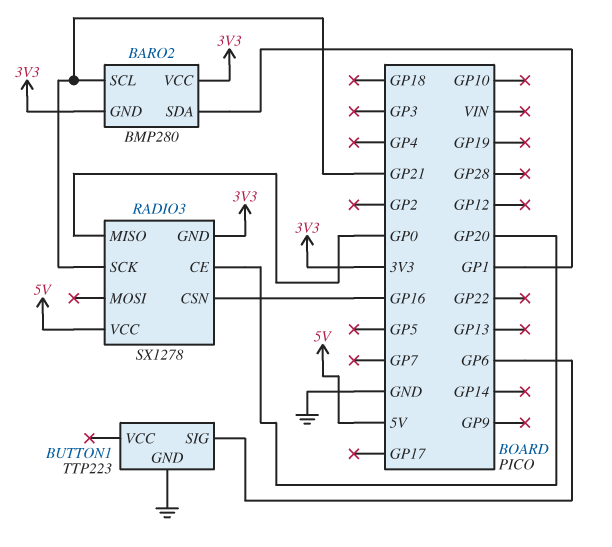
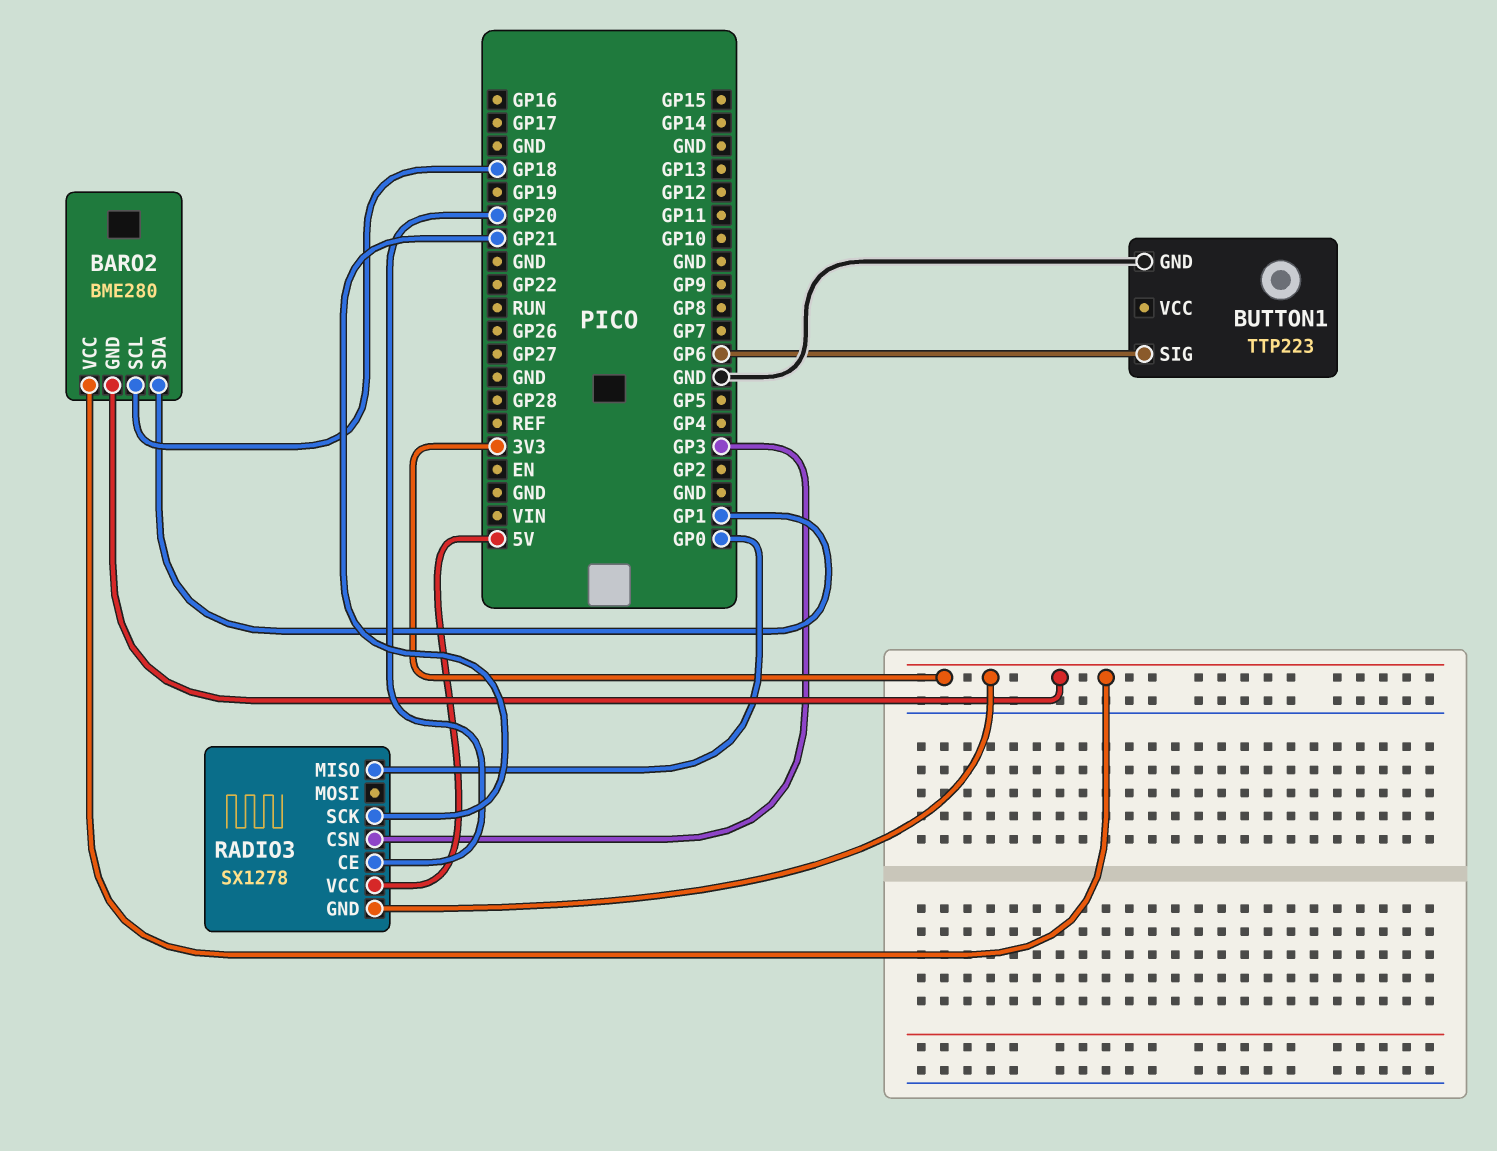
BARO2: BMP280 -> BME280
BARO2 pin SCL: GP21 -> GP18
RADIO3 pin CSN: GP16 -> GP3

